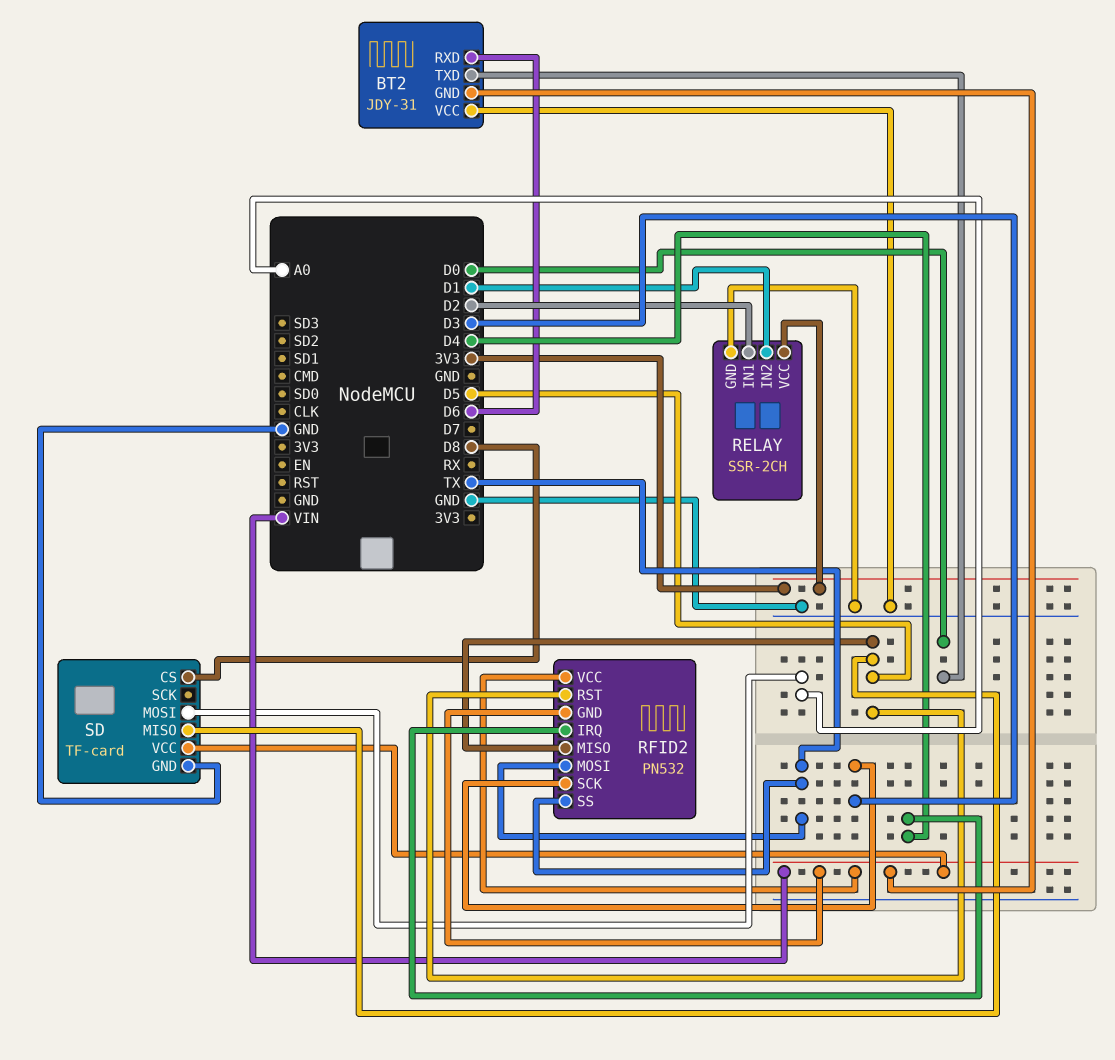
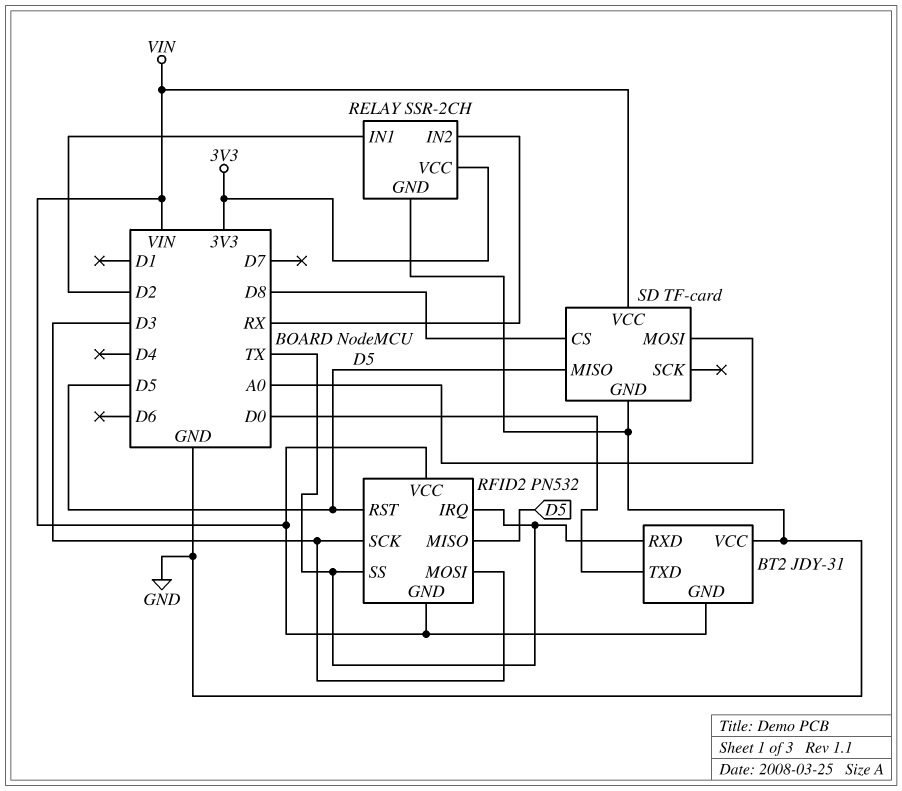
BT2 pin RXD: D6 -> TX
RELAY pin IN2: D1 -> RX
RFID2 pin IRQ: D4 -> TX
RFID2 pin MOSI: TX -> D3

